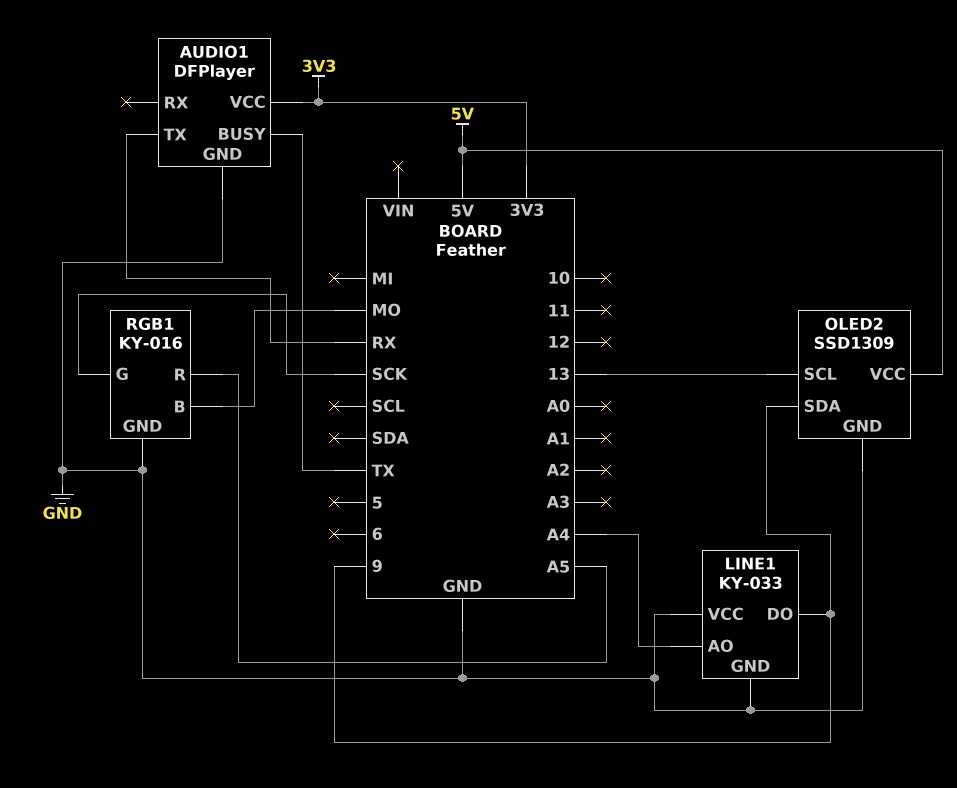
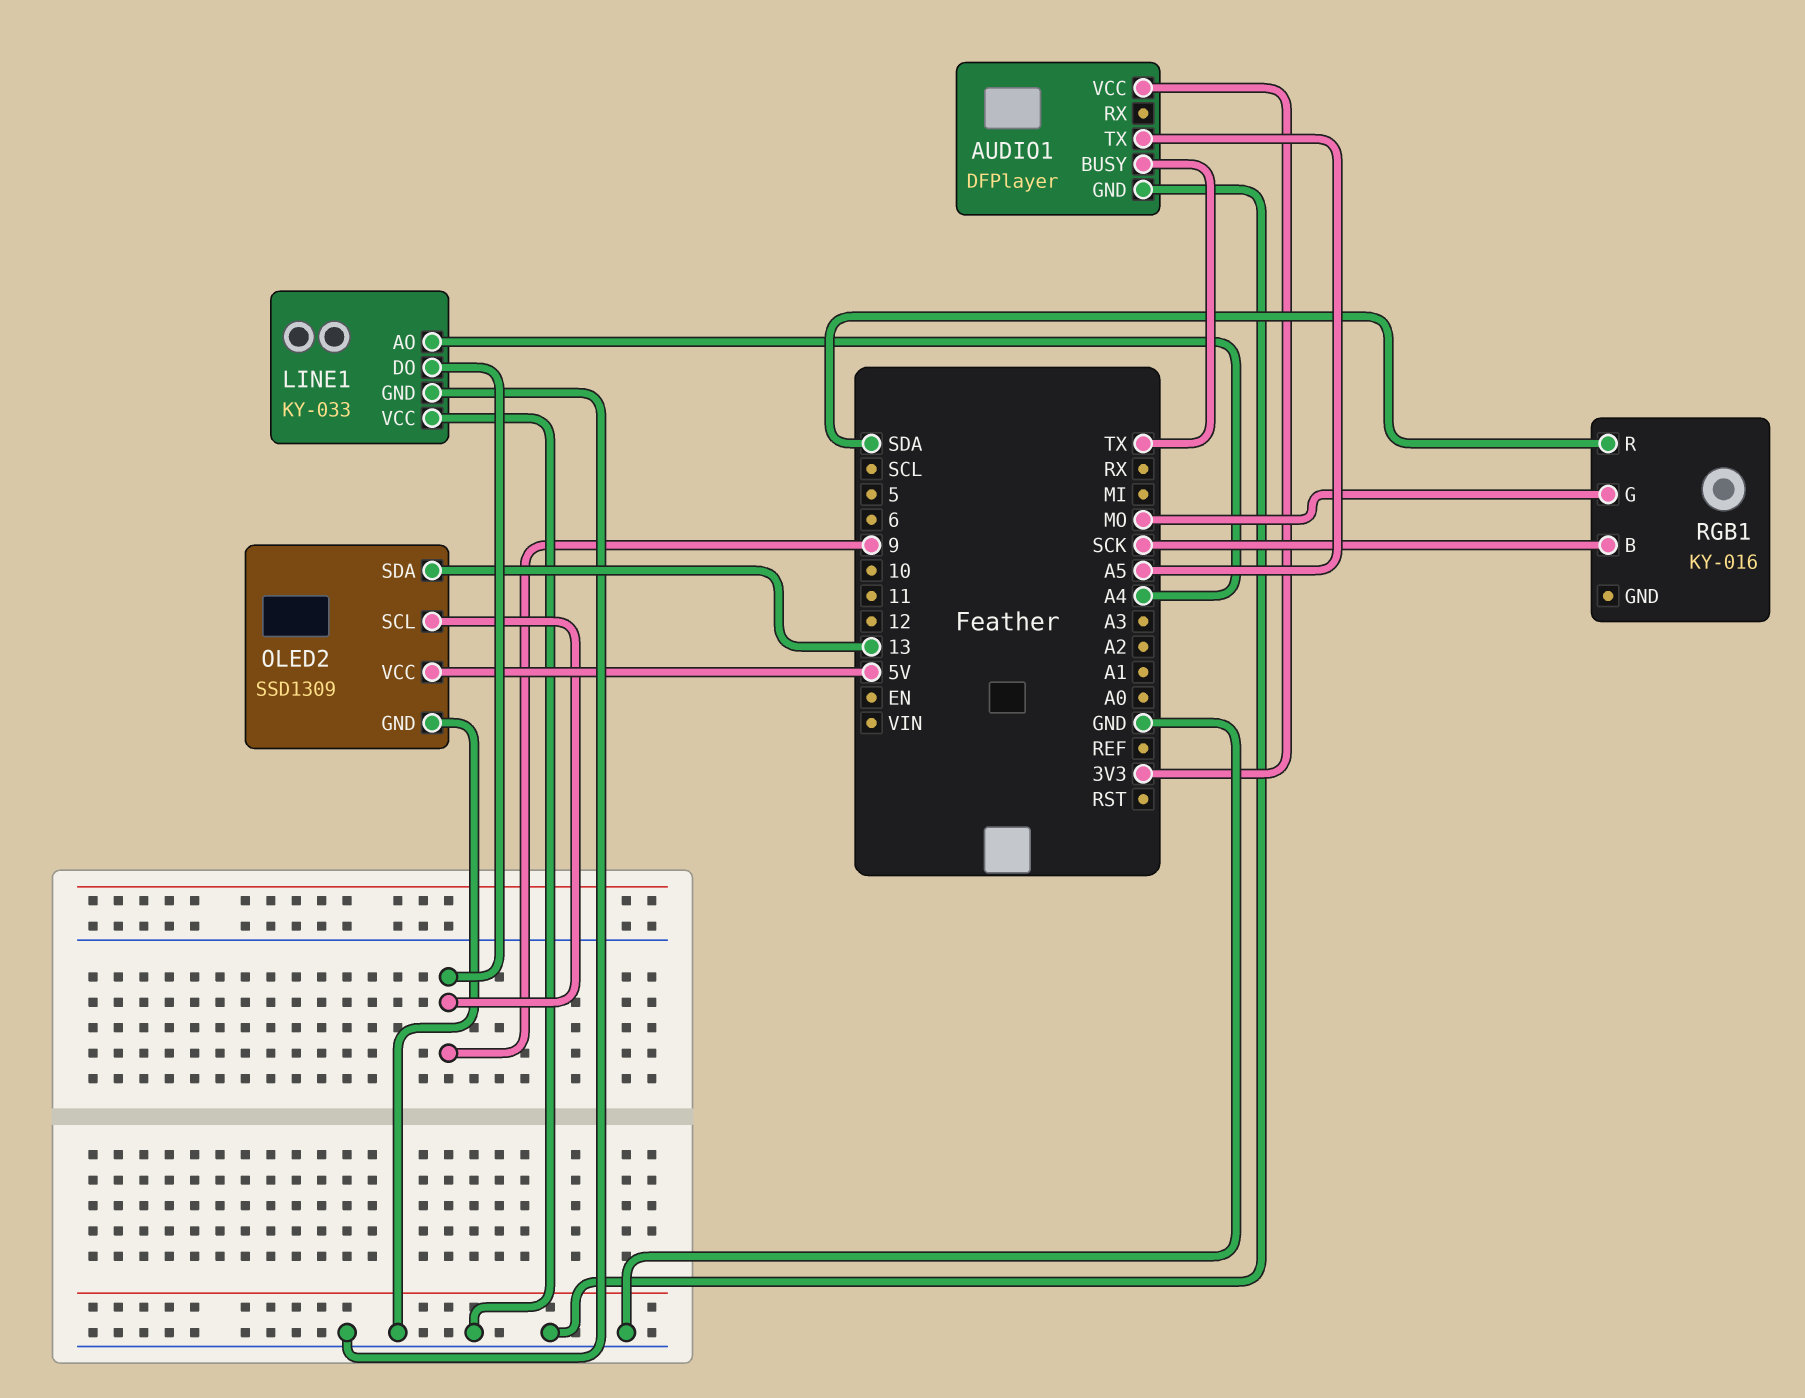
AUDIO1 pin TX: RX -> A5
OLED2 pin SCL: 13 -> 9
OLED2 pin SDA: 9 -> 13
RGB1 pin B: MO -> SCK
RGB1 pin G: SCK -> MO
RGB1 pin GND: GND -> none
RGB1 pin R: A5 -> SDA

